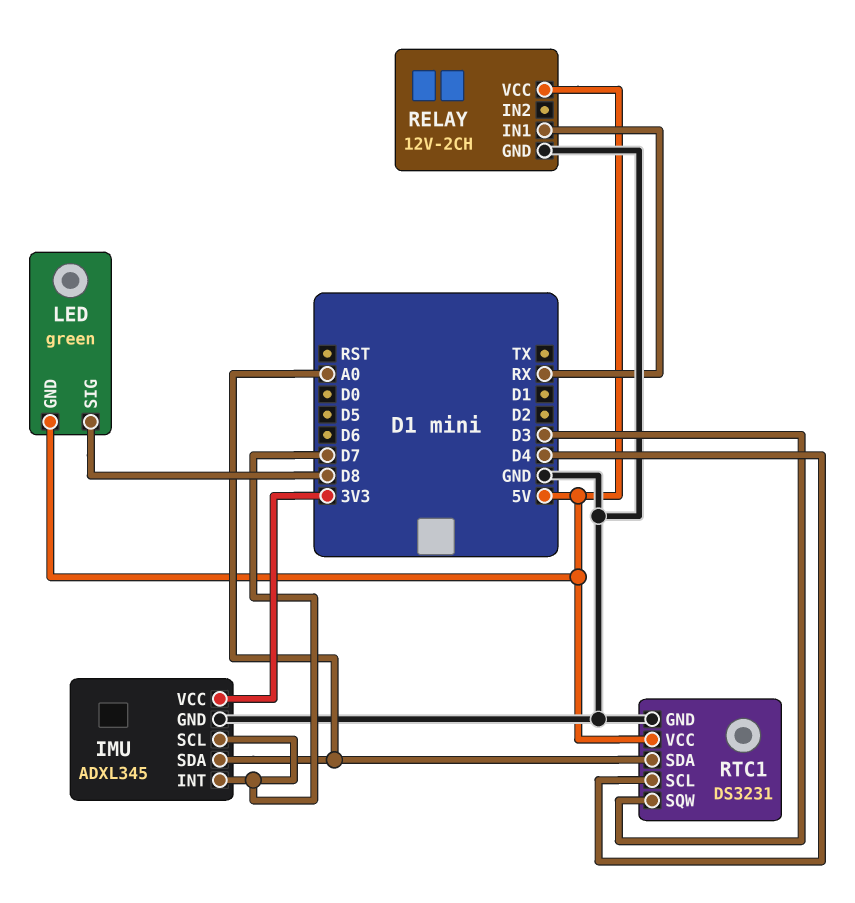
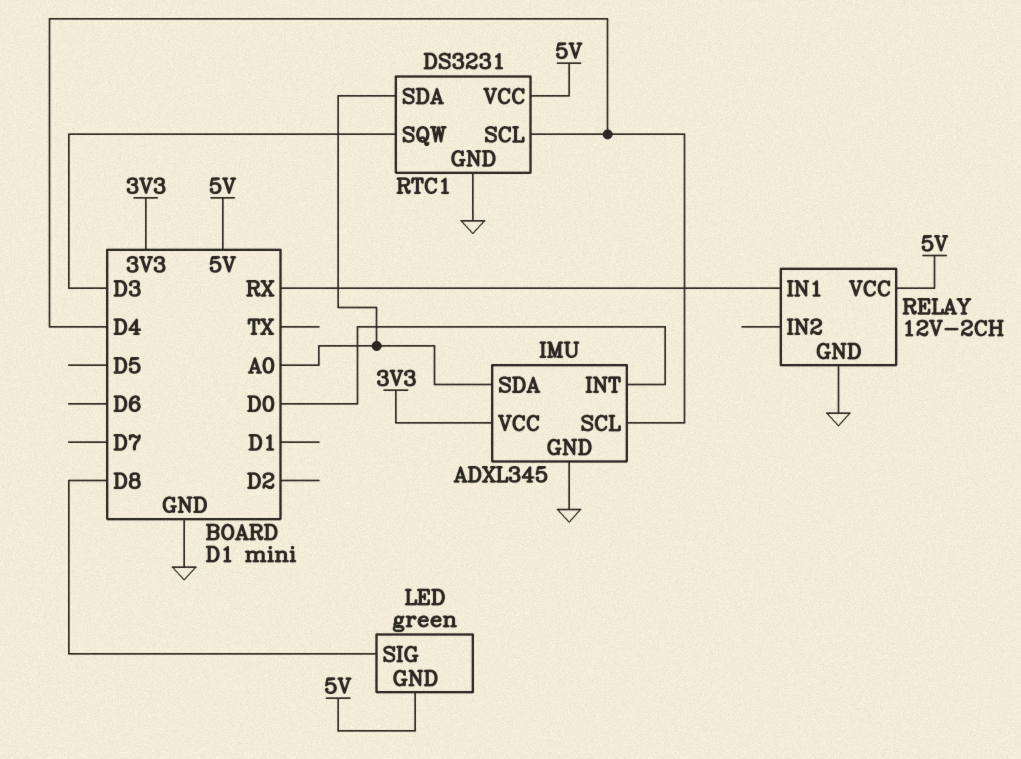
IMU pin INT: D7 -> D0
IMU pin SCL: D7 -> D4

